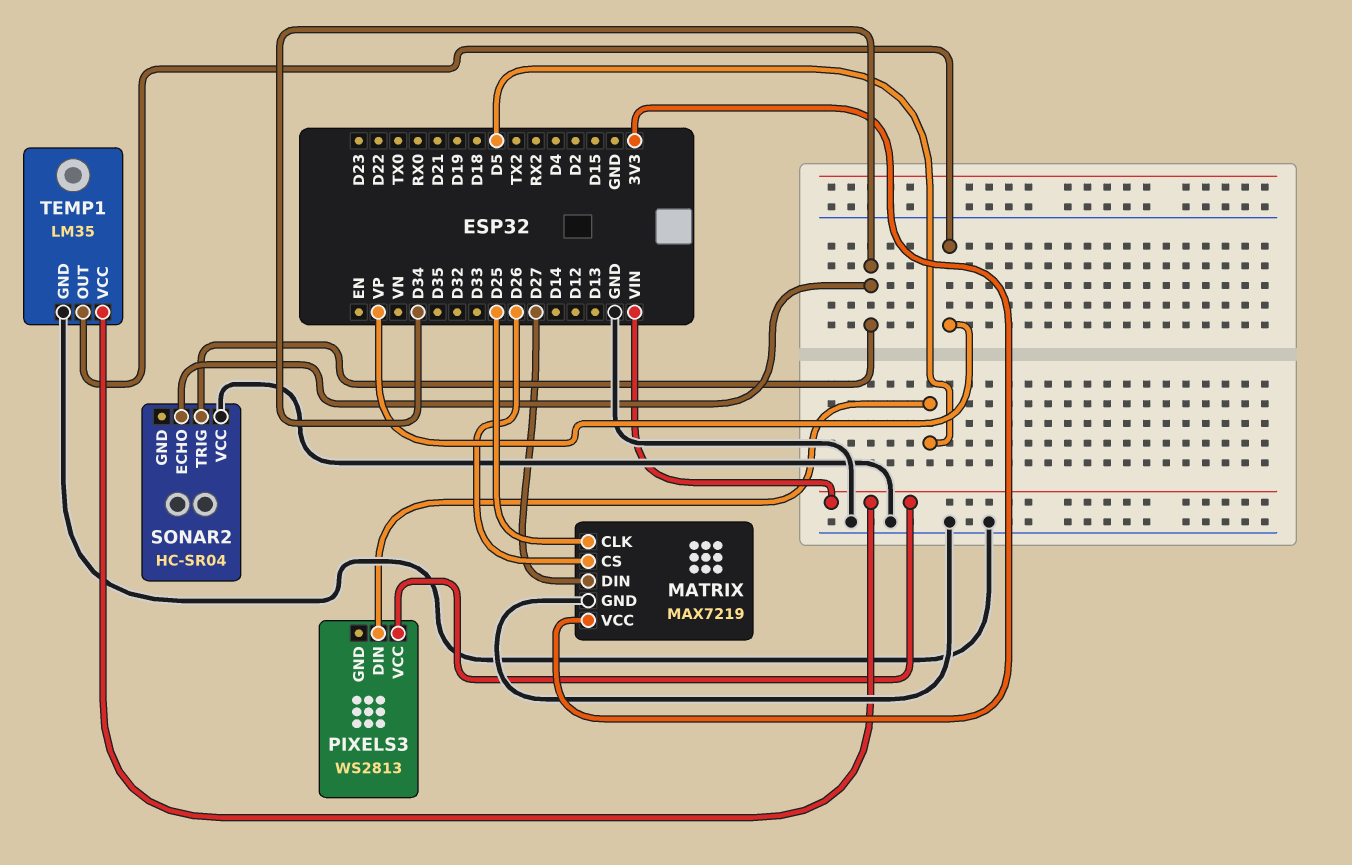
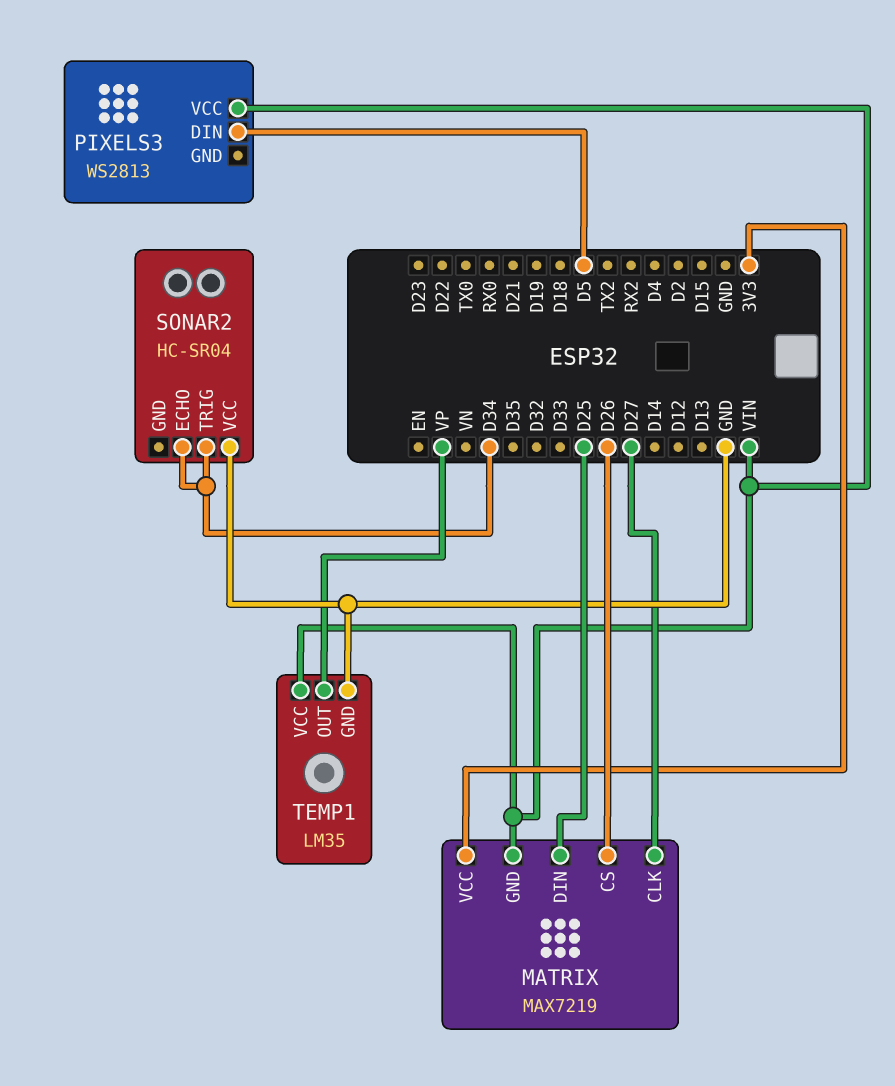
MATRIX pin CLK: D25 -> D27
MATRIX pin DIN: D27 -> D25
MATRIX pin GND: GND -> VIN

